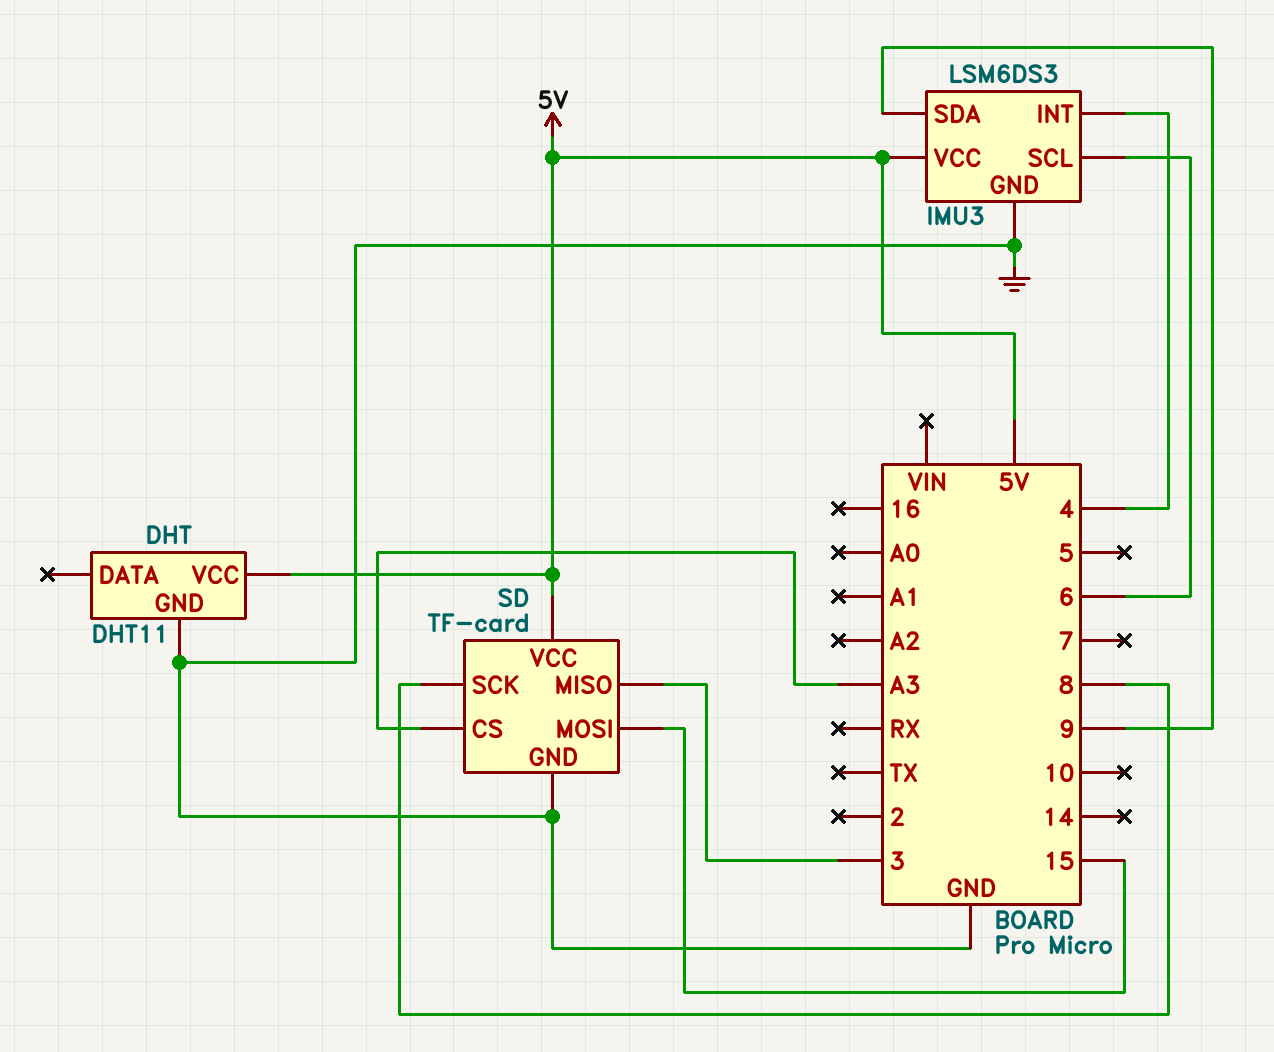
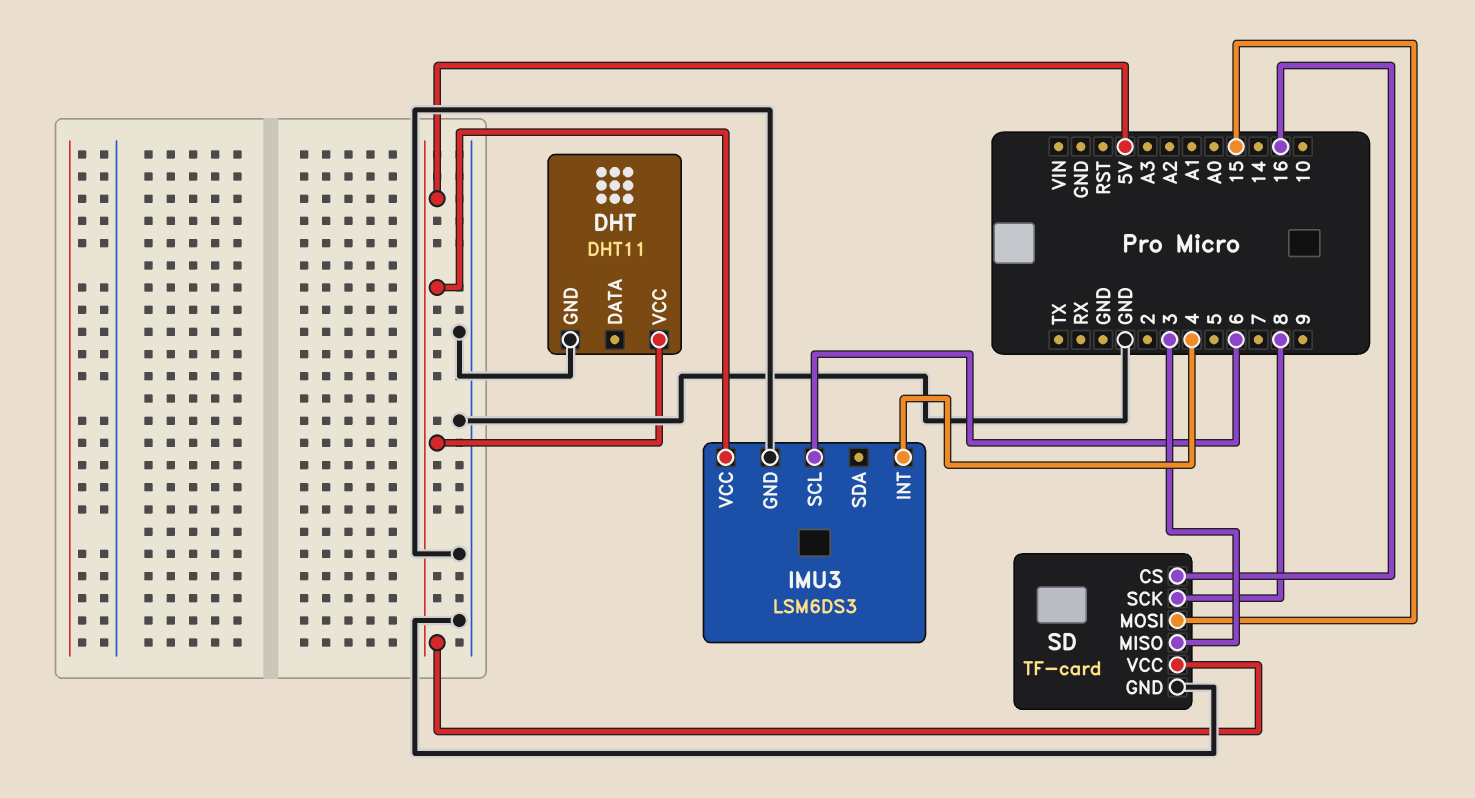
IMU3 pin SDA: 9 -> none
SD pin CS: A3 -> 16

